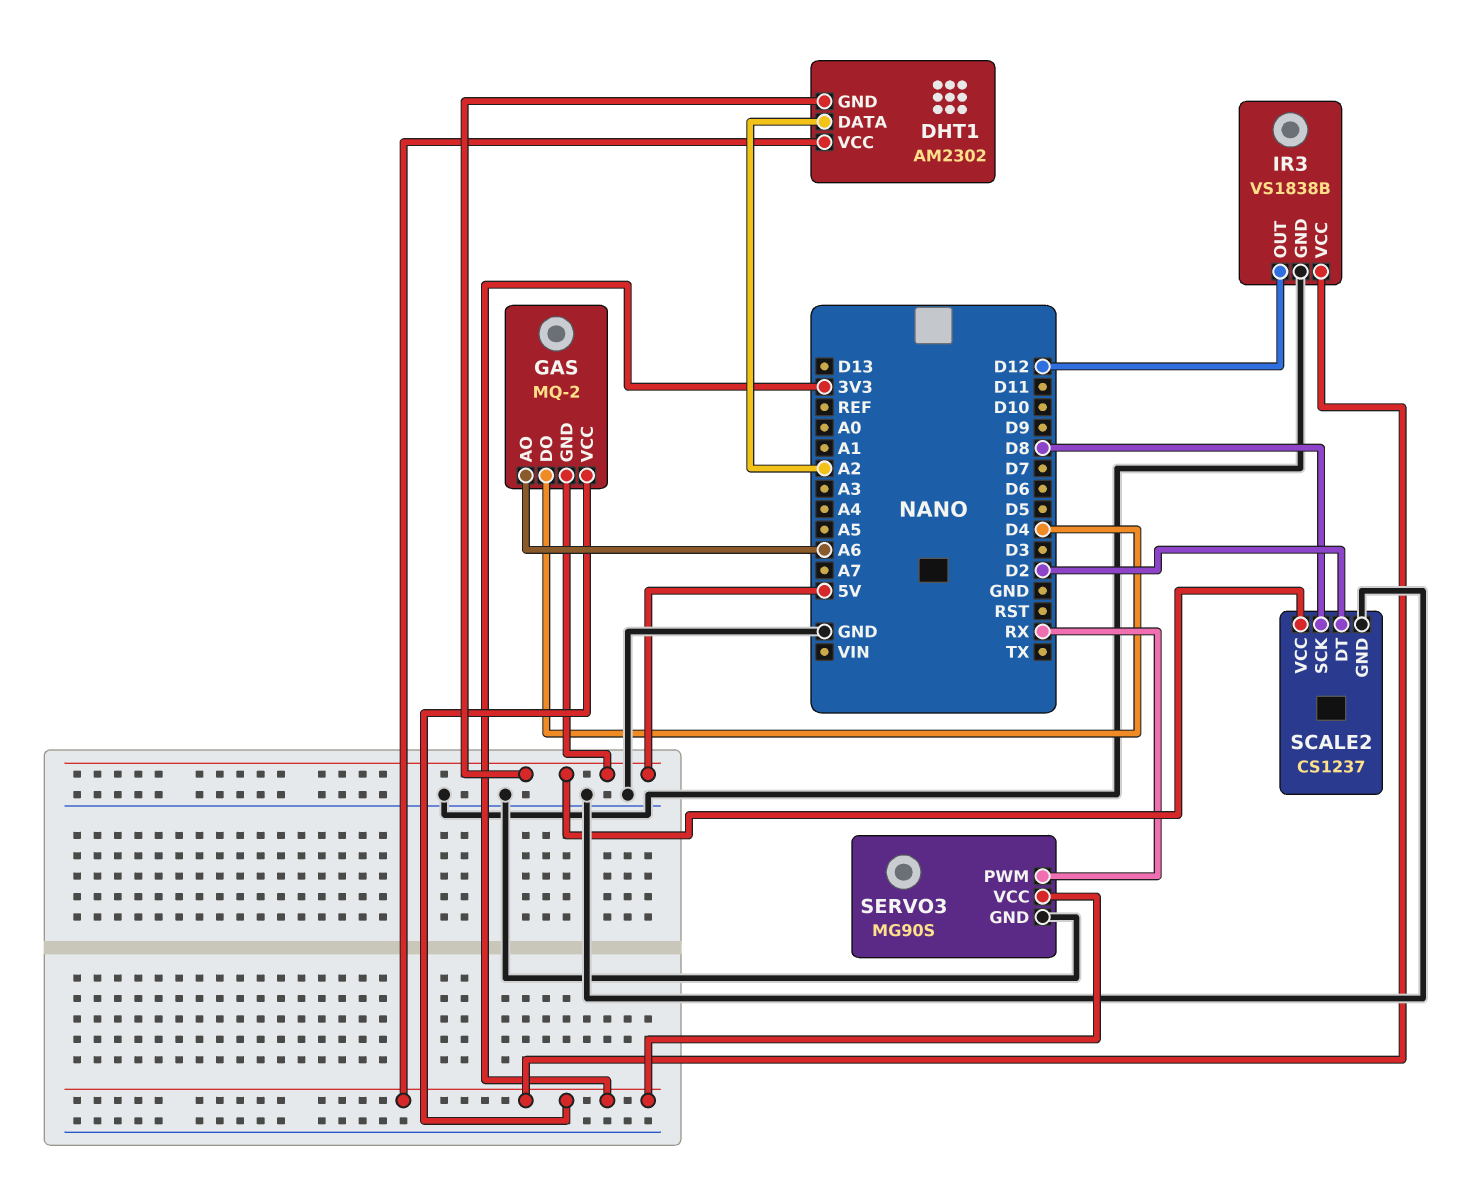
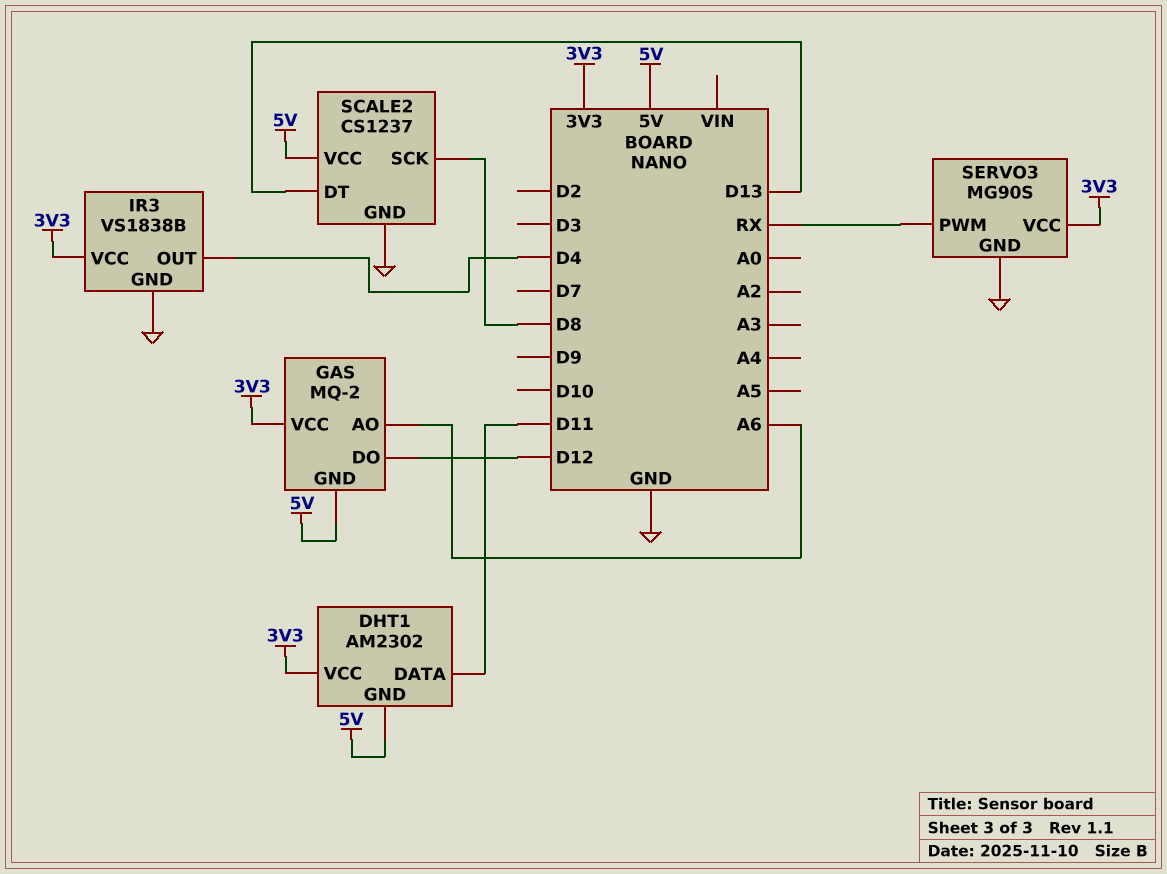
DHT1 pin DATA: A2 -> D11
GAS pin DO: D4 -> D12
IR3 pin OUT: D12 -> D4
SCALE2 pin DT: D2 -> D13

